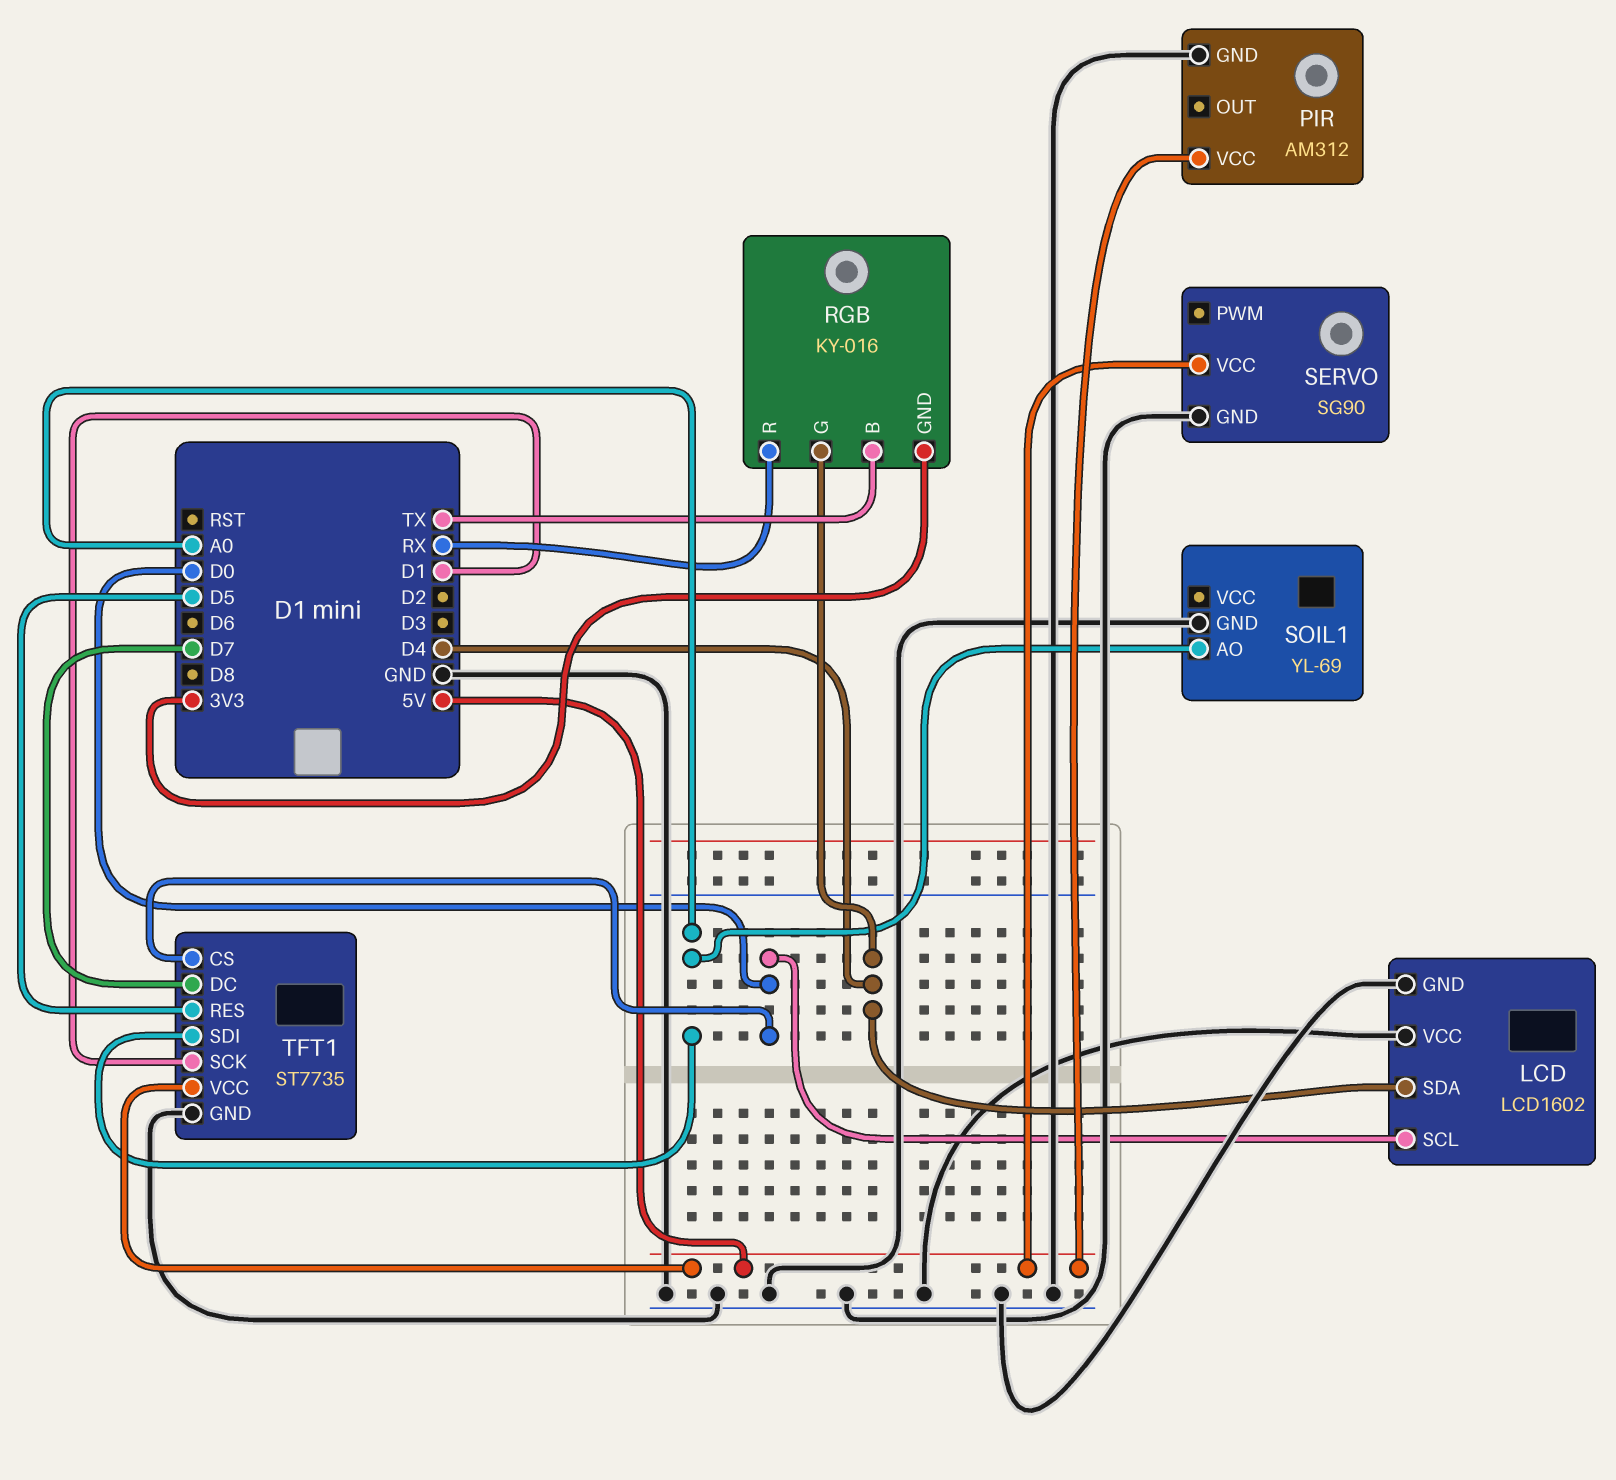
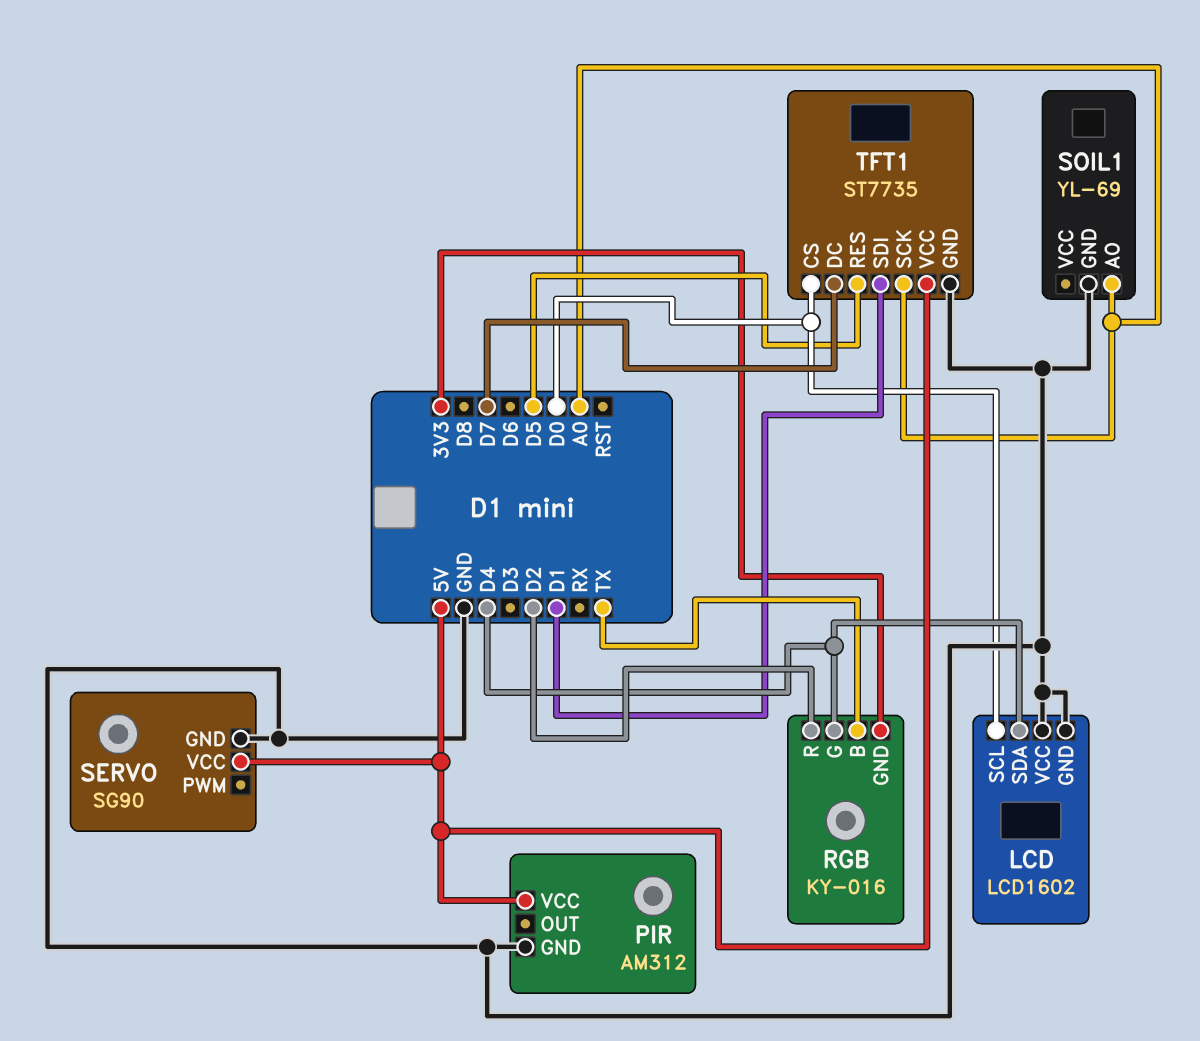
RGB pin R: RX -> D2
TFT1 pin SCK: D1 -> A0
TFT1 pin SDI: A0 -> D1

